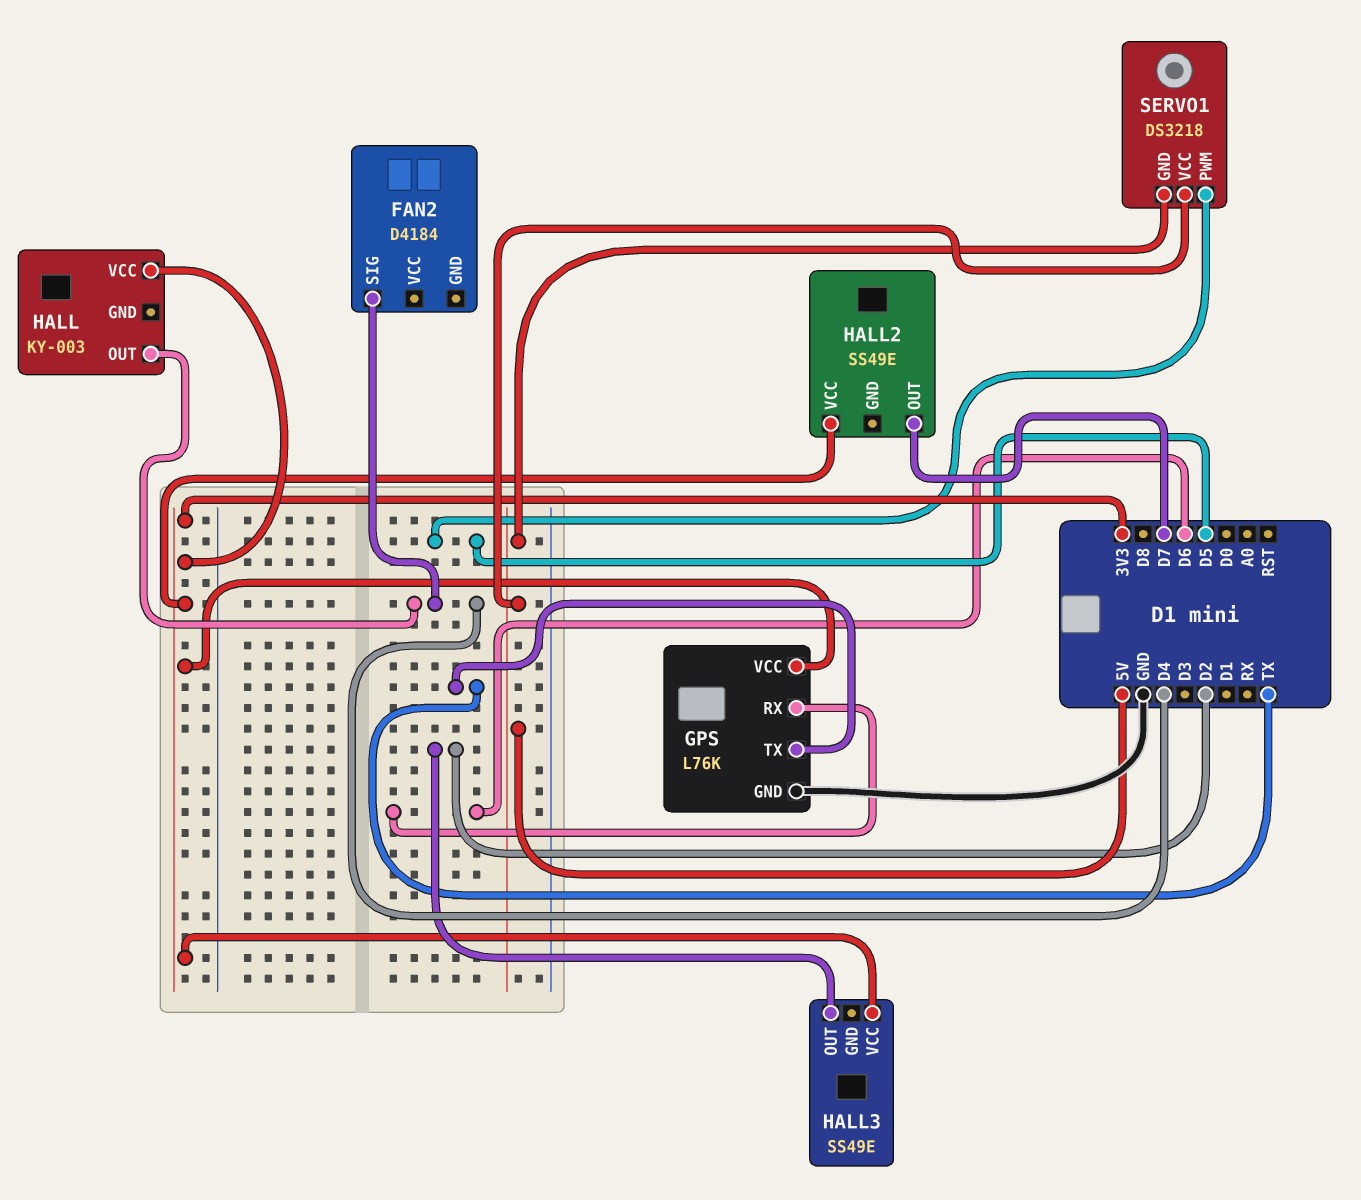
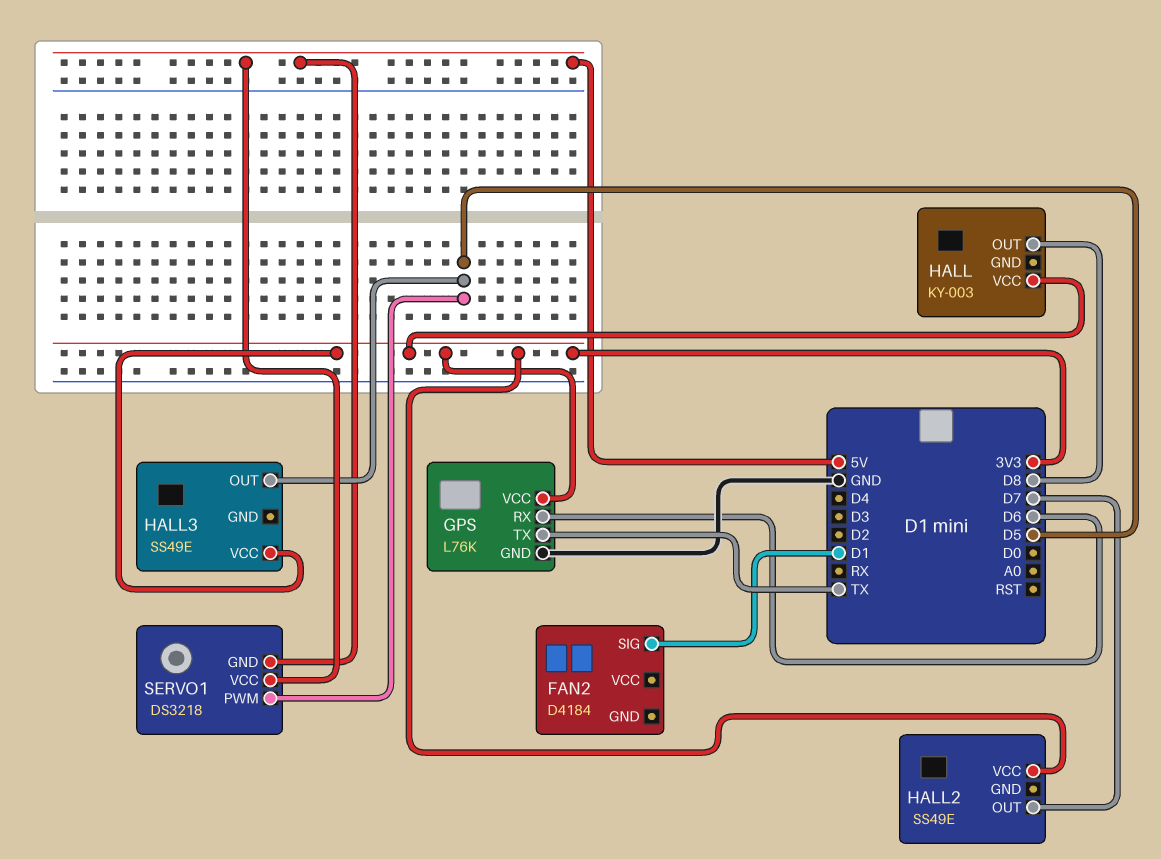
FAN2 pin SIG: D4 -> D1
HALL pin OUT: D4 -> D8
HALL3 pin OUT: D2 -> D5

